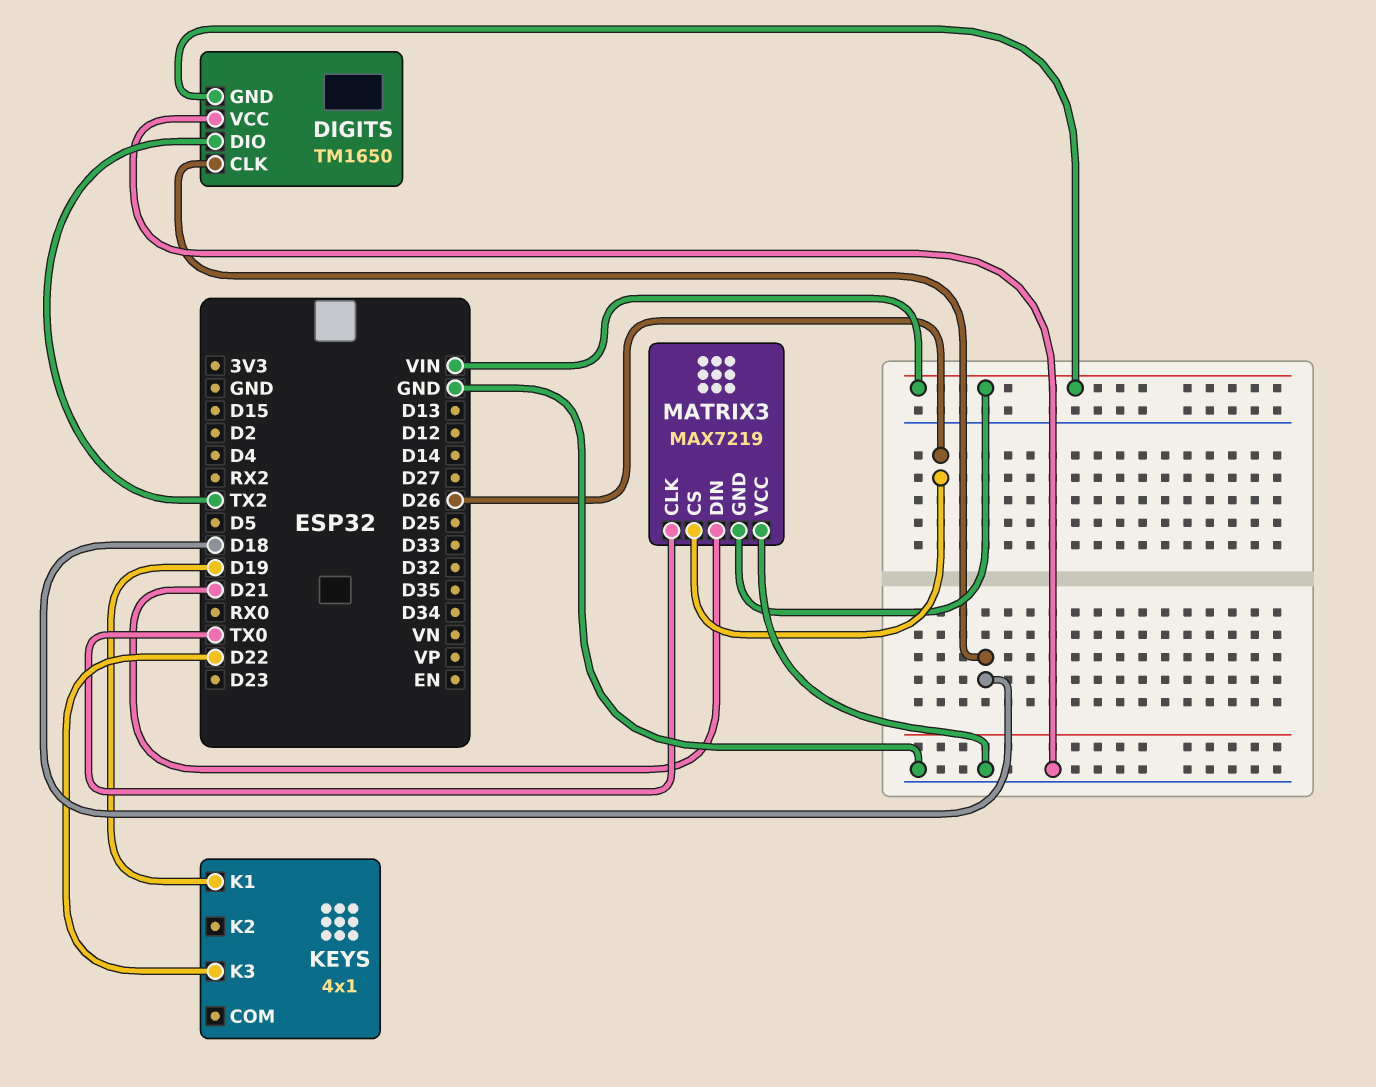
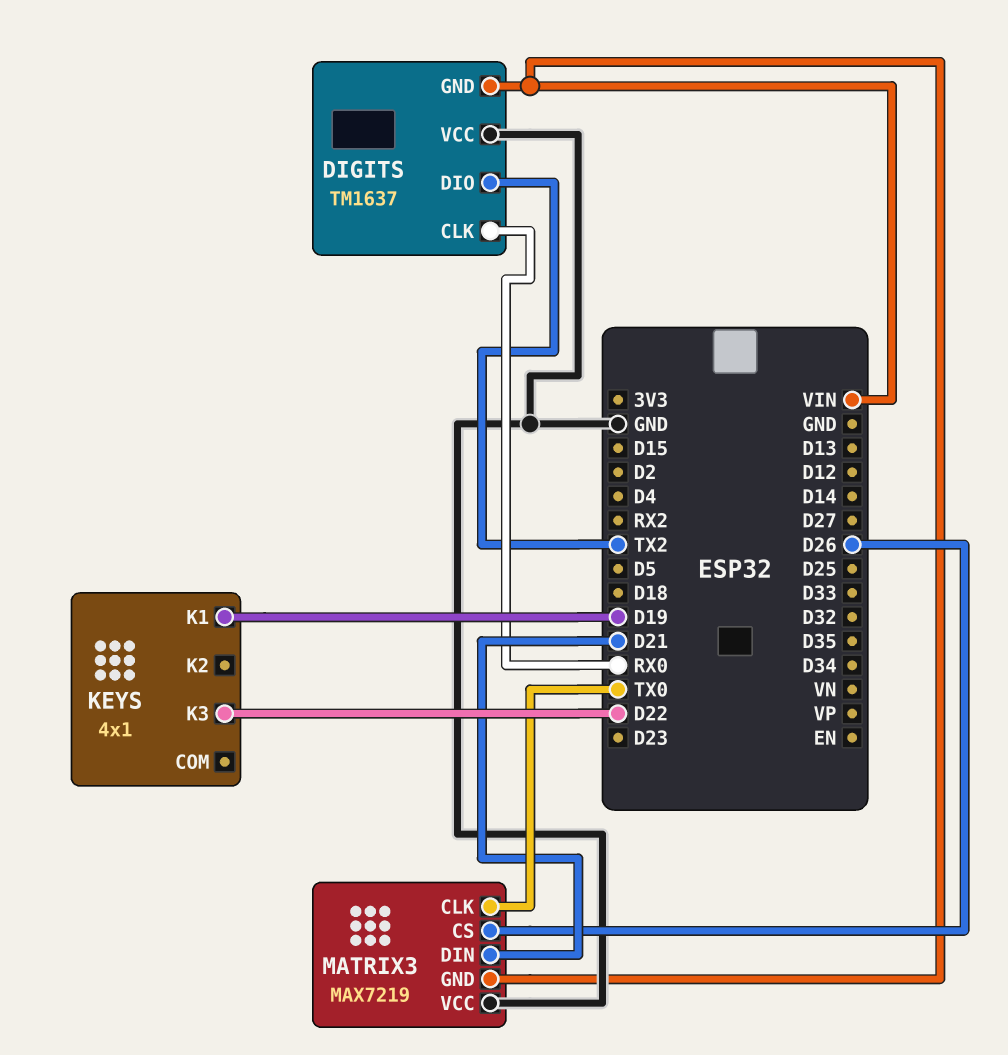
DIGITS: TM1650 -> TM1637
DIGITS pin CLK: D18 -> RX0

